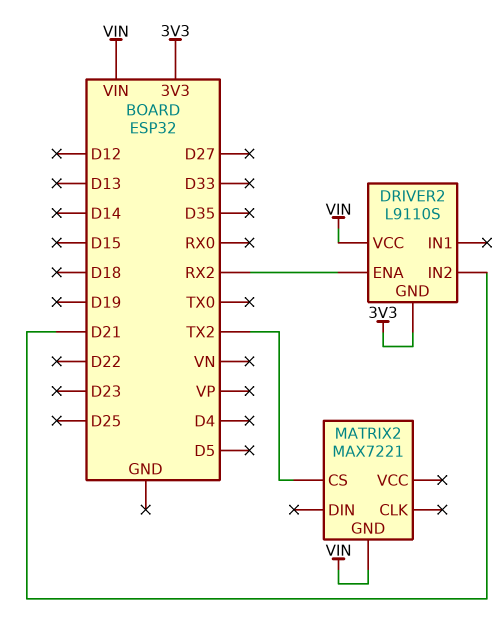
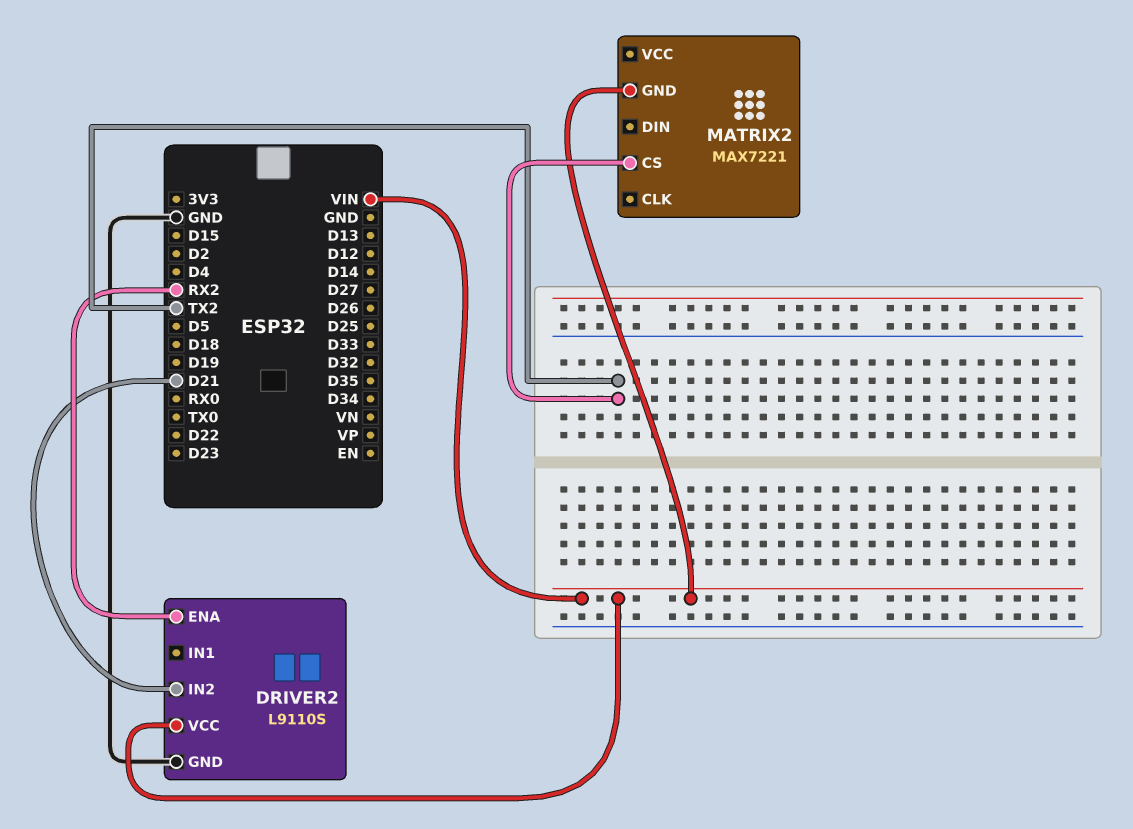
DRIVER2 pin GND: 3V3 -> GND

